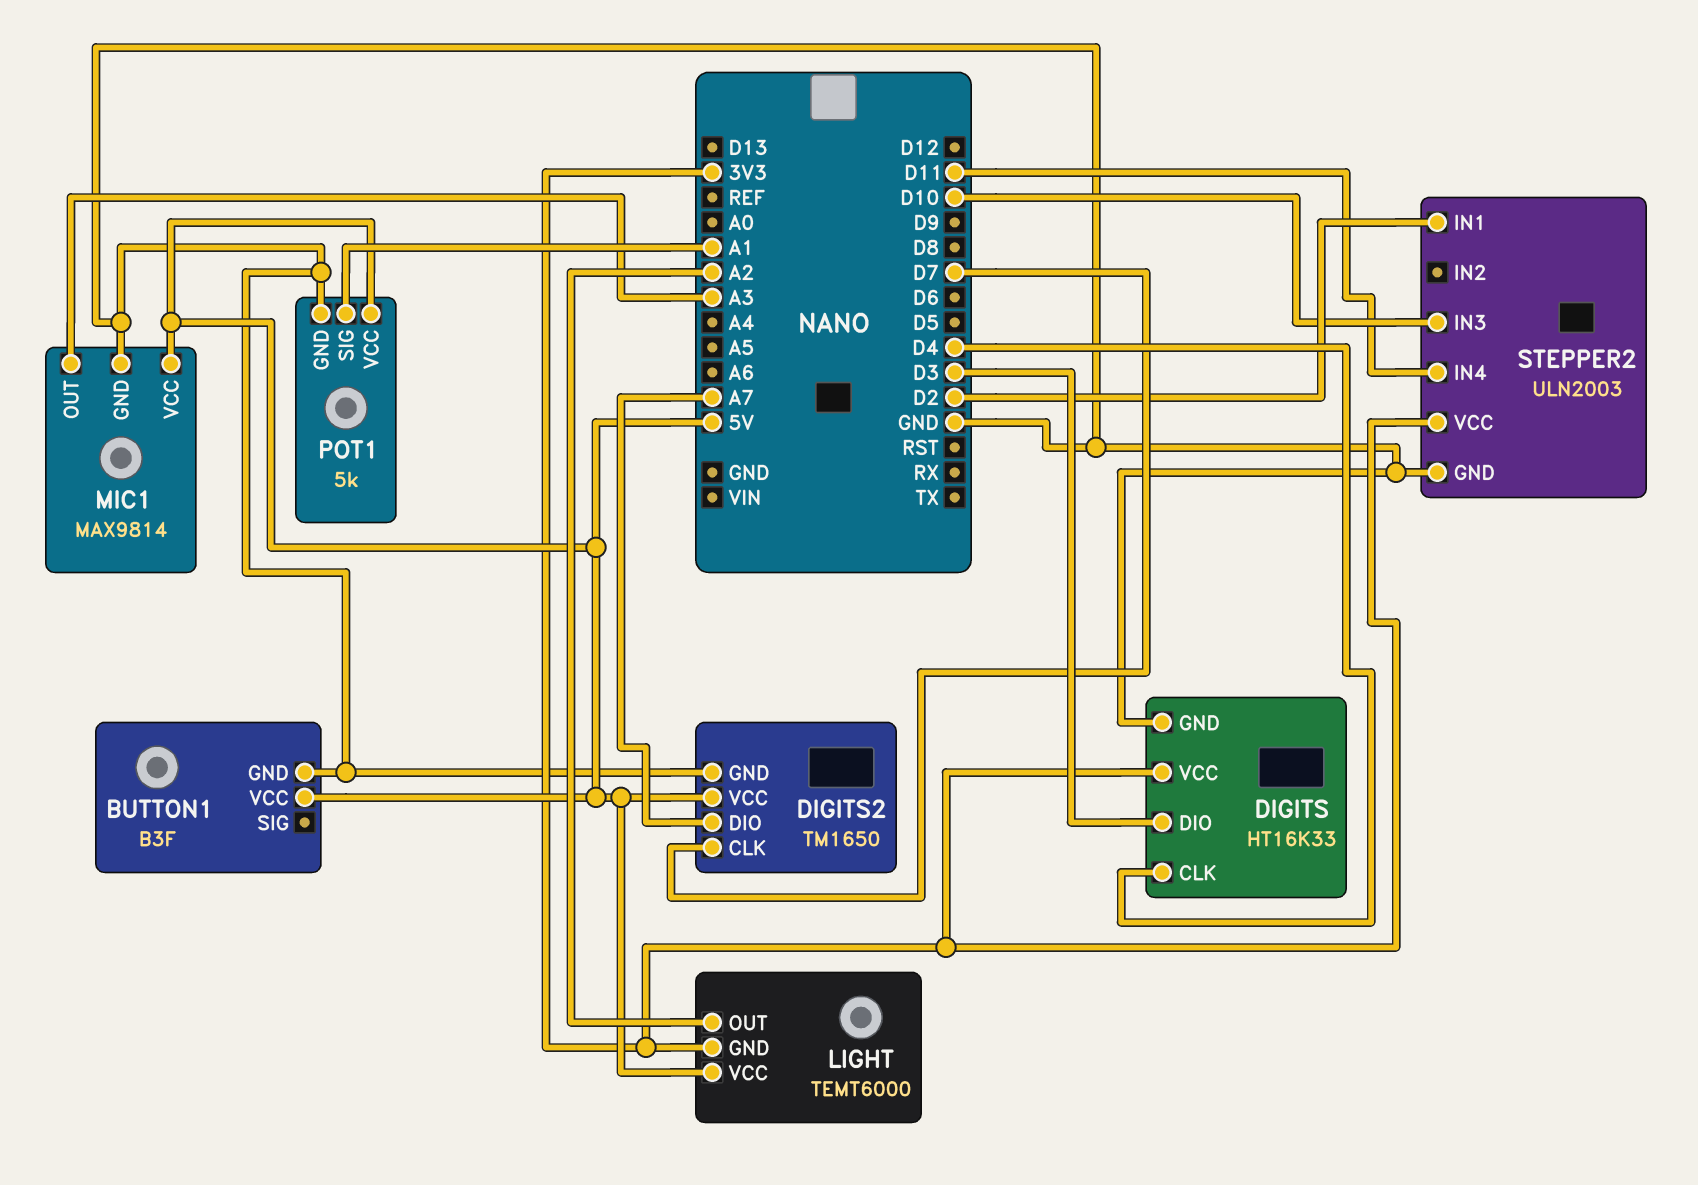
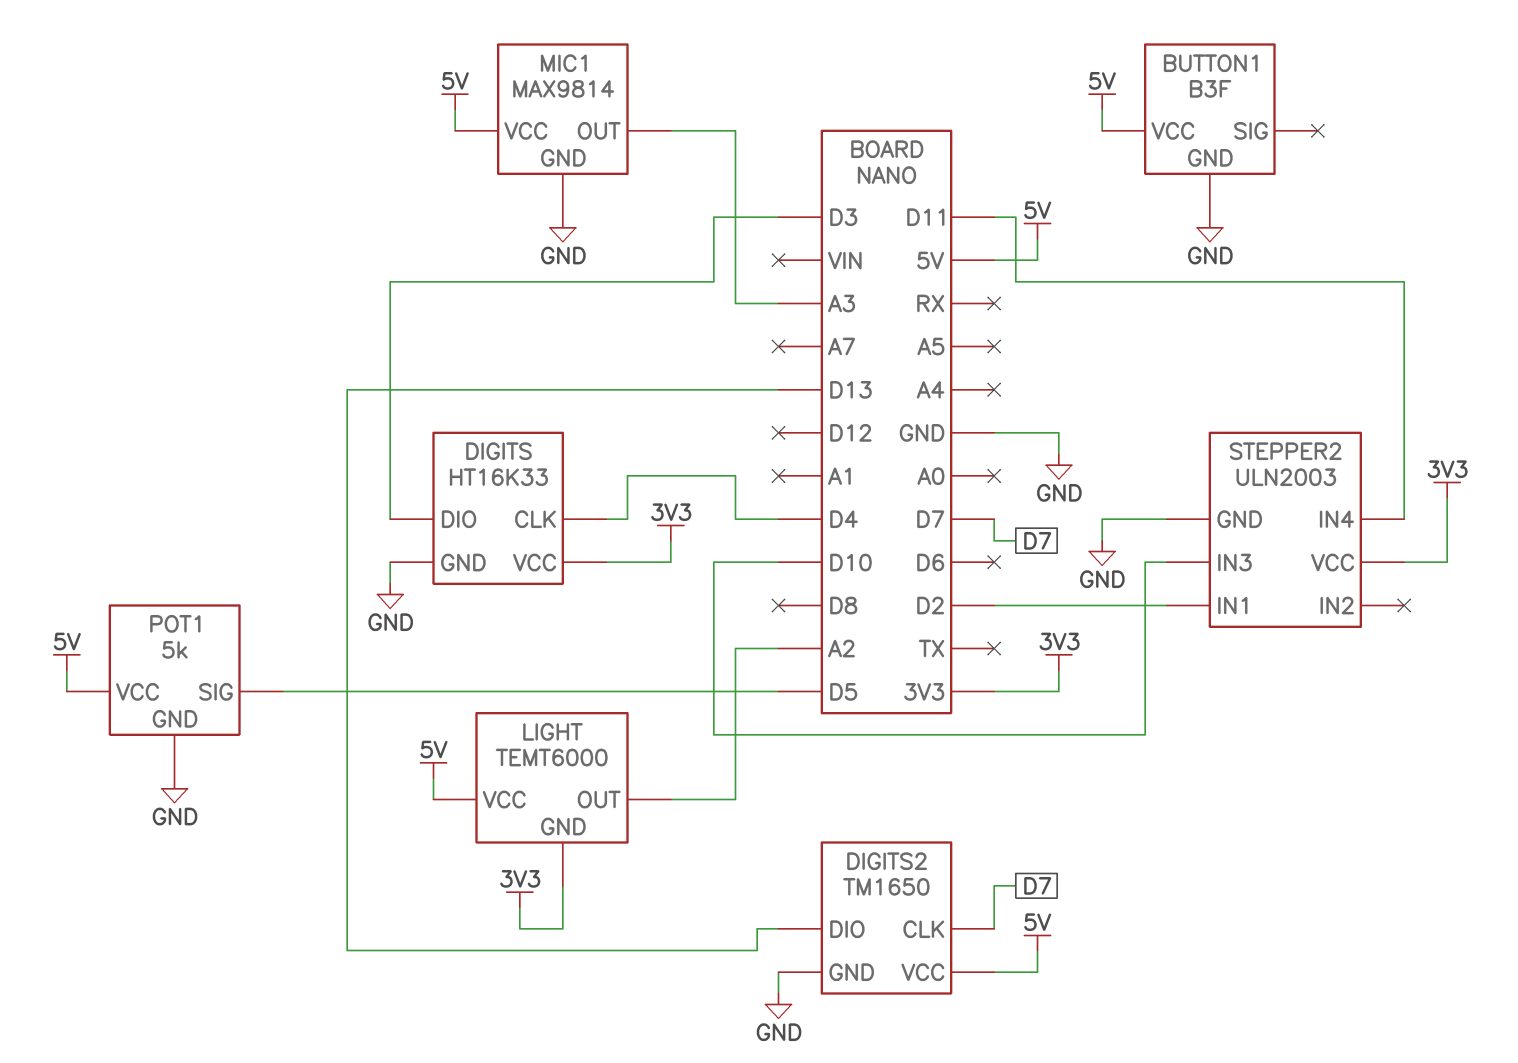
DIGITS2 pin DIO: A7 -> D13
POT1 pin SIG: A1 -> D5

